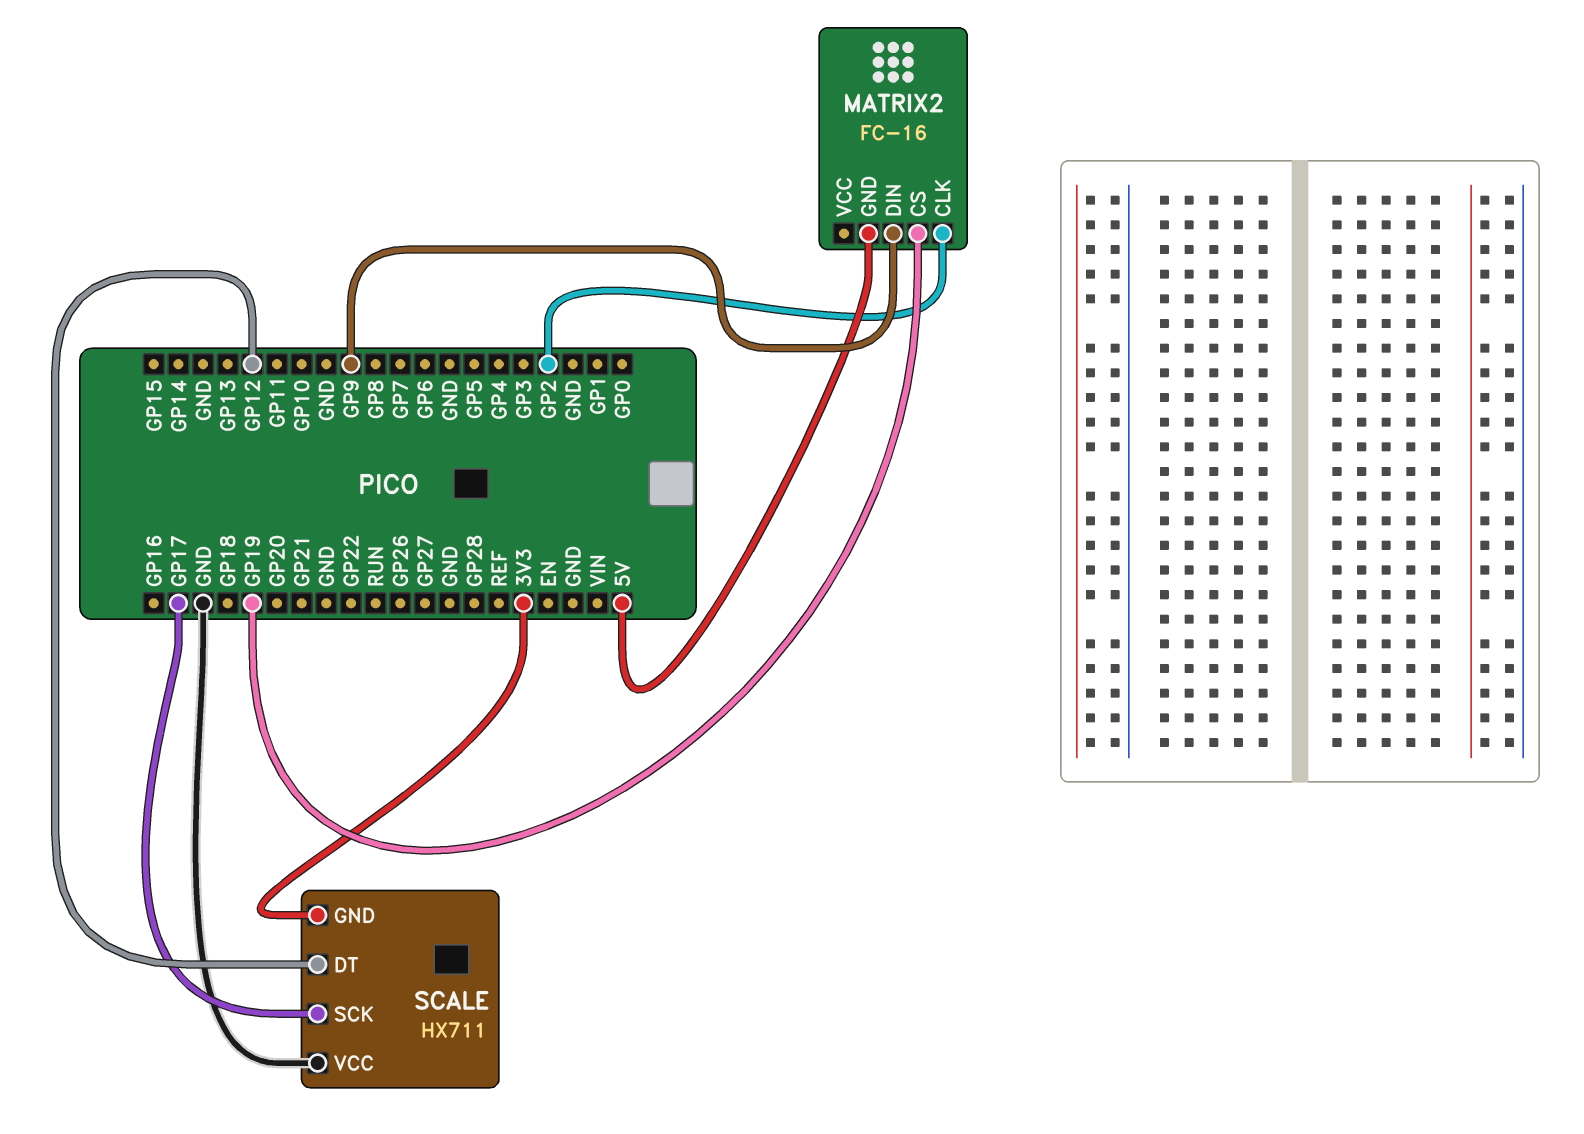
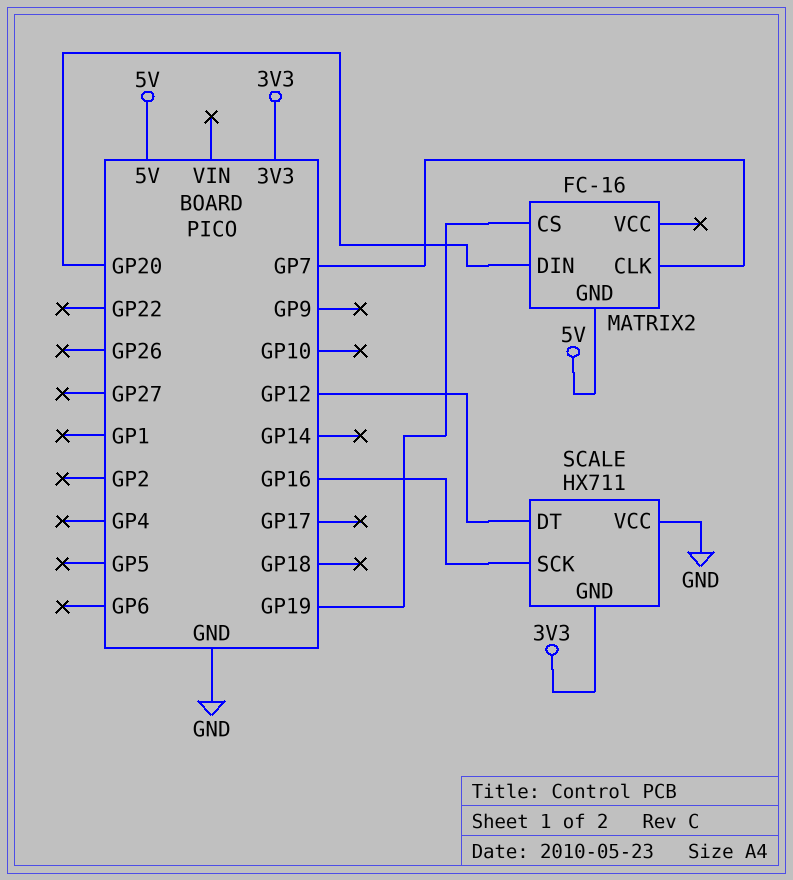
MATRIX2 pin CLK: GP2 -> GP7
MATRIX2 pin DIN: GP9 -> GP20
SCALE pin SCK: GP17 -> GP16

